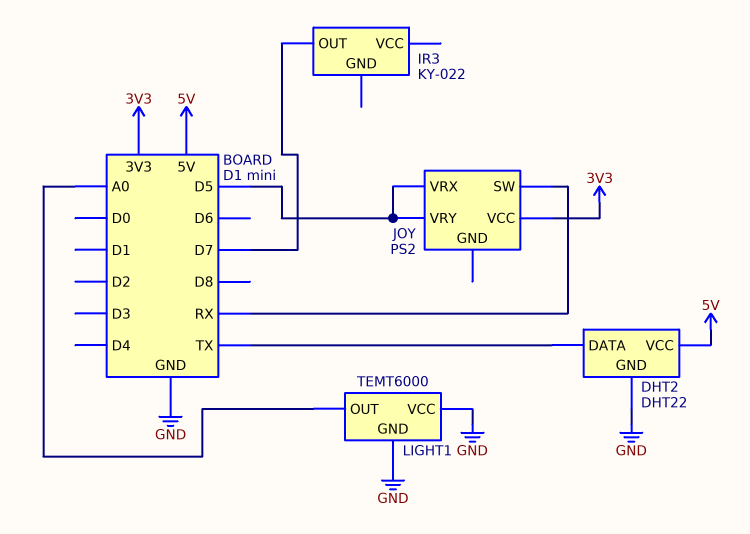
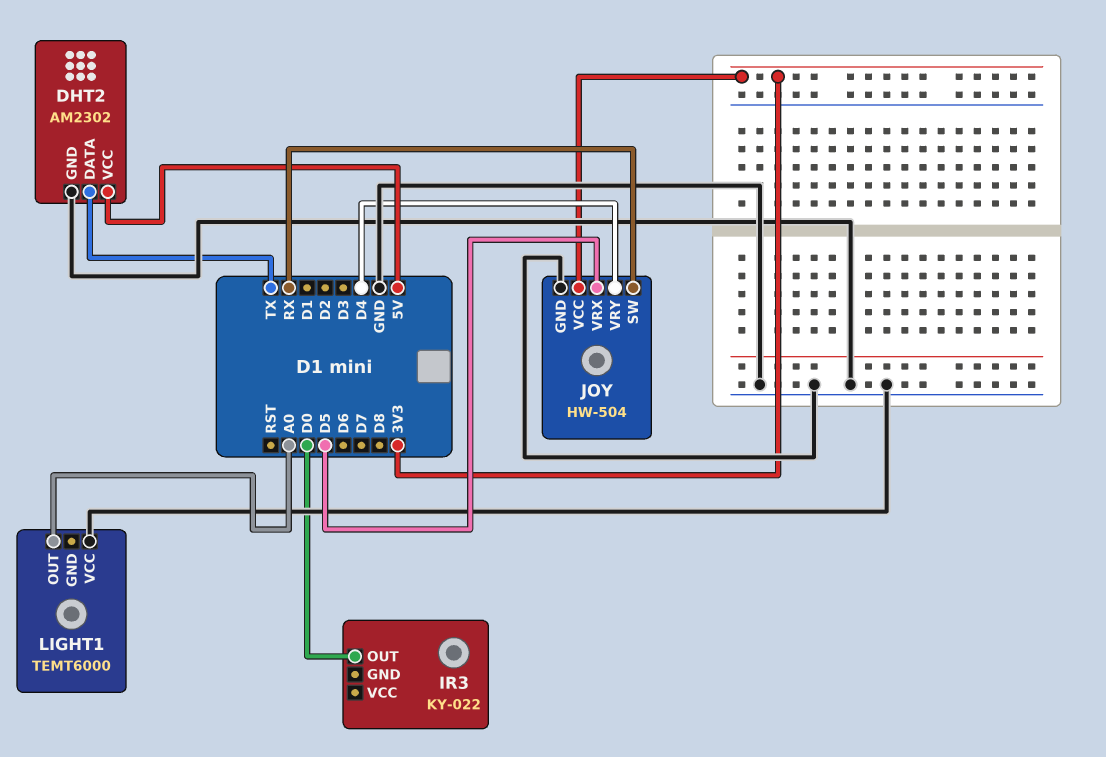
DHT2: DHT22 -> AM2302
IR3 pin OUT: D7 -> D0
JOY: PS2 -> HW-504
JOY pin GND: none -> GND
JOY pin VRY: D5 -> D4
LIGHT1 pin GND: GND -> none

